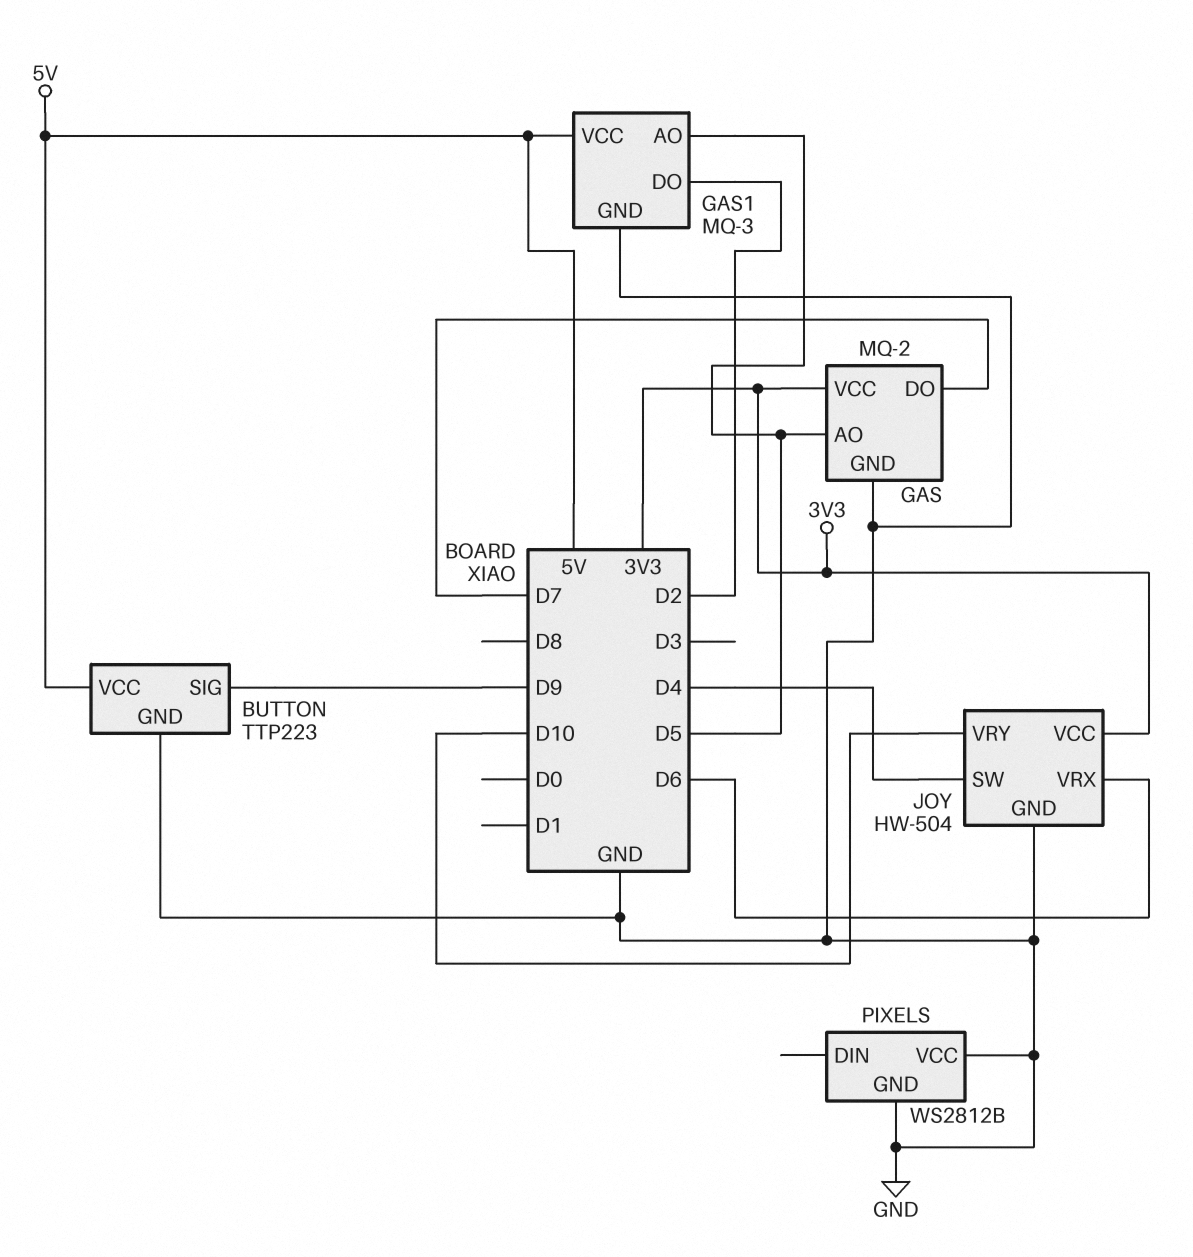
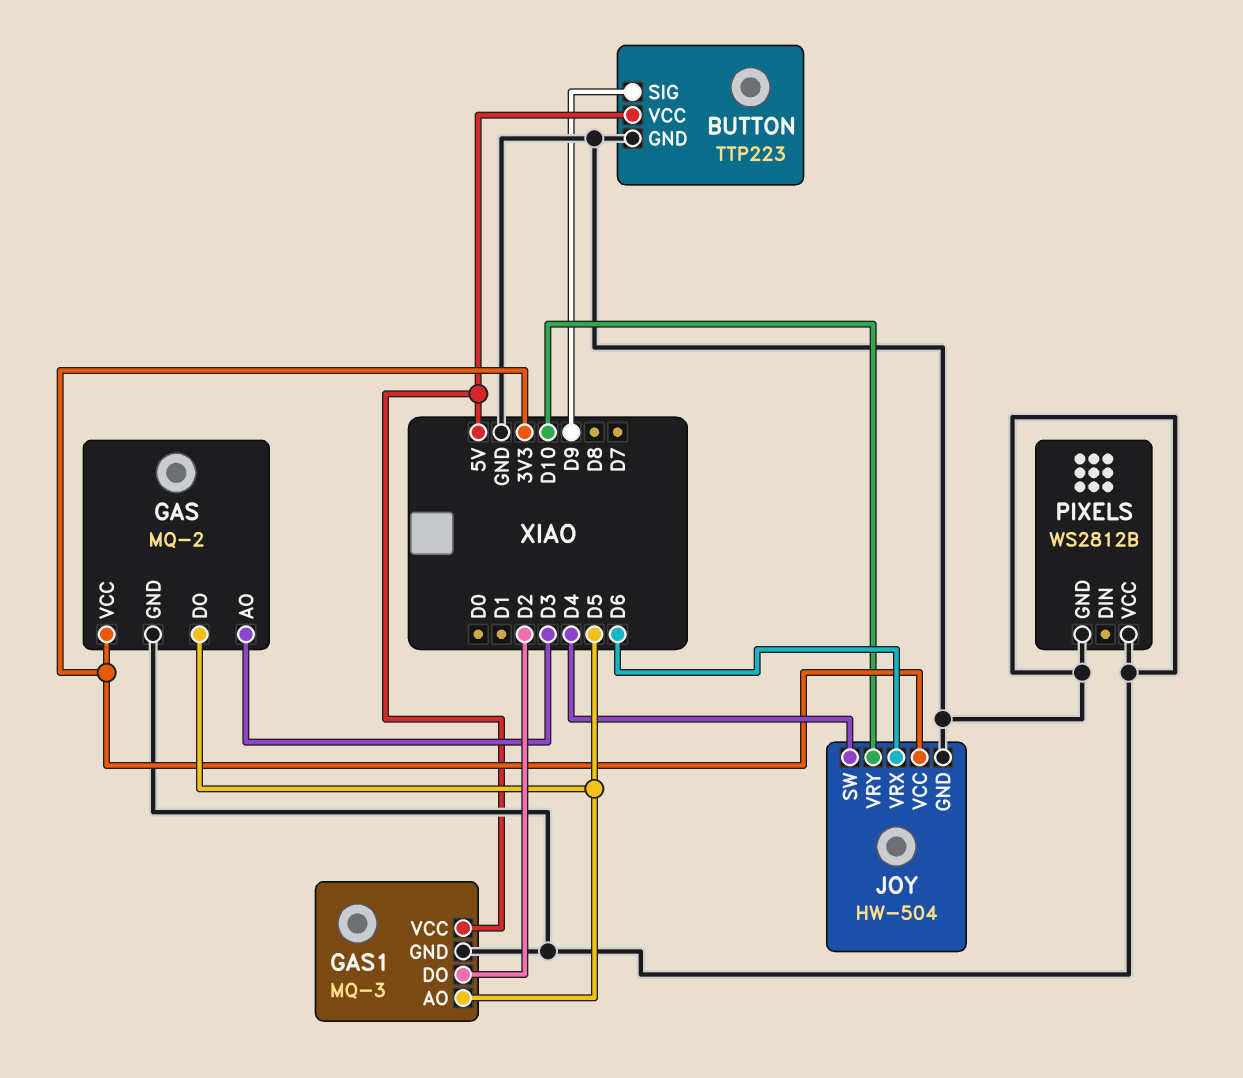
GAS pin AO: D5 -> D3
GAS pin DO: D7 -> D5

